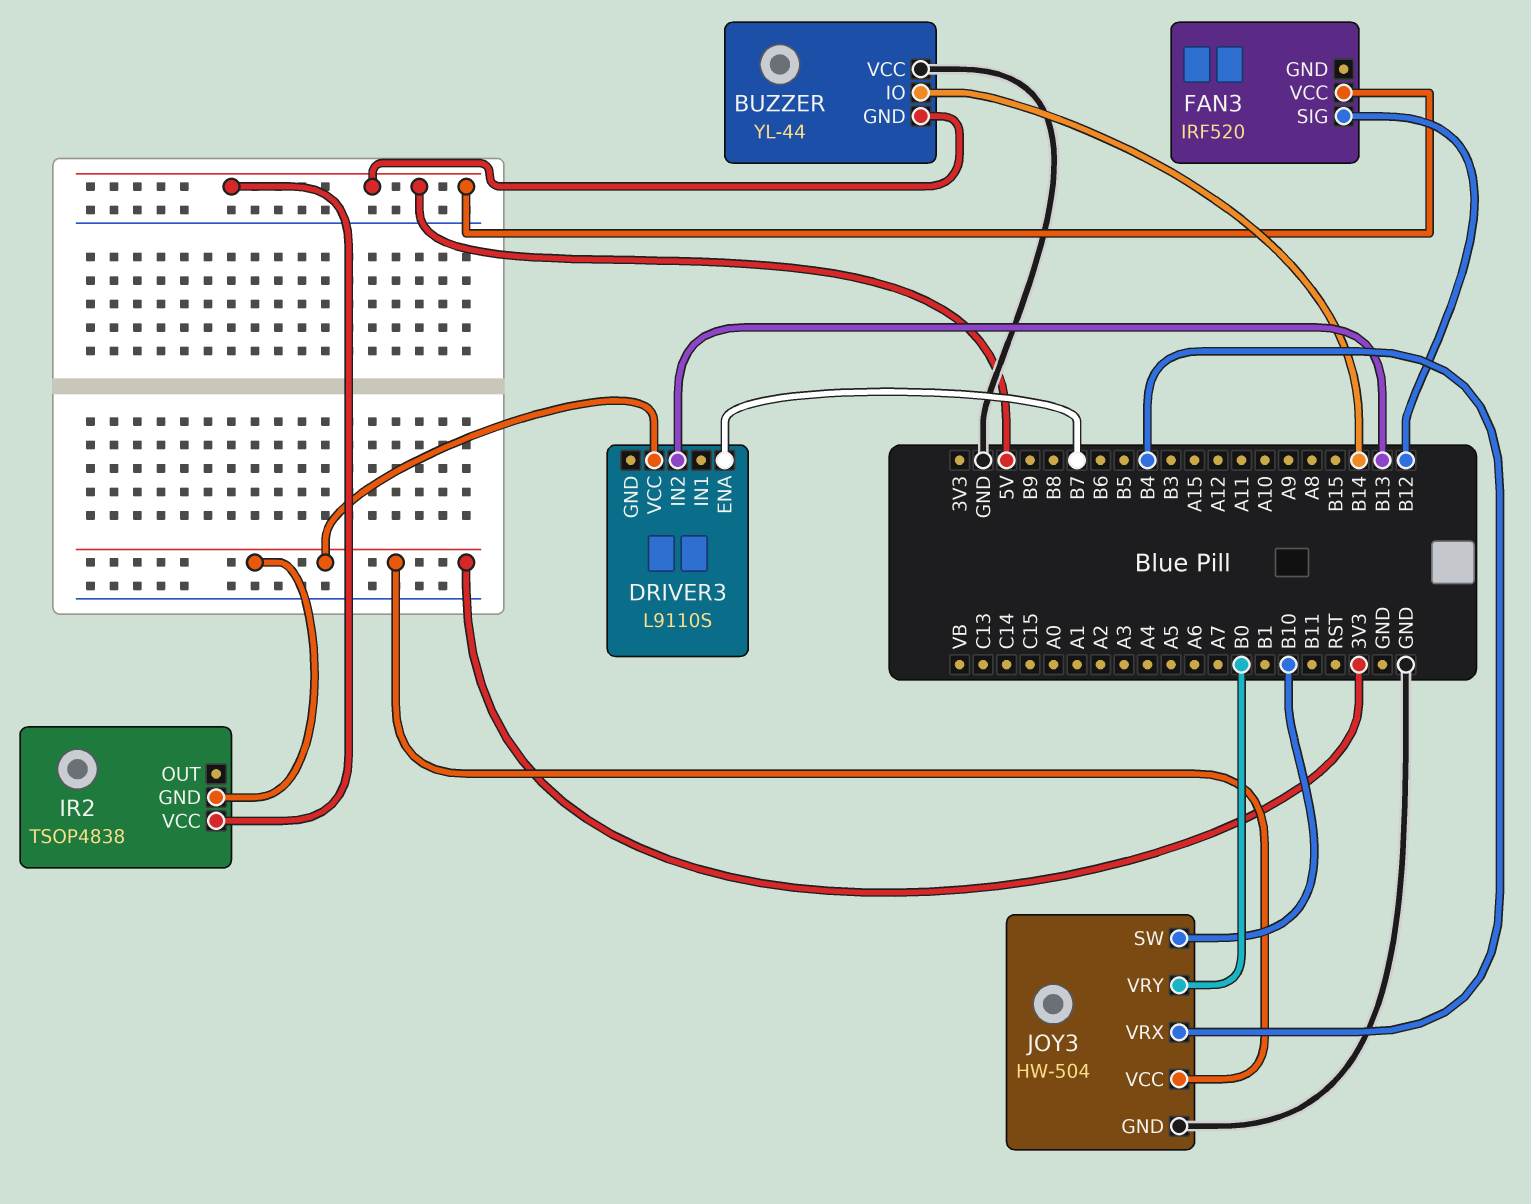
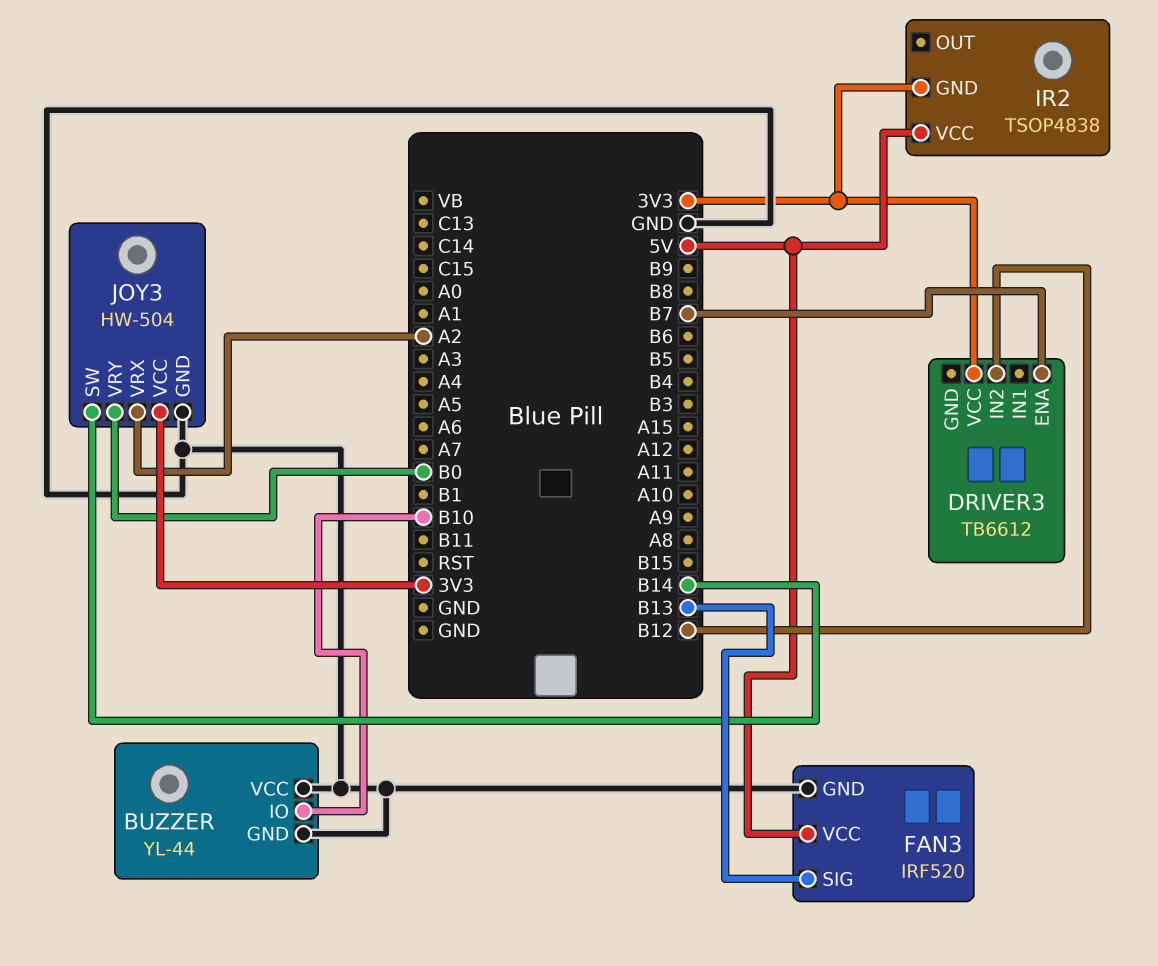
BUZZER pin GND: 5V -> GND
BUZZER pin IO: B14 -> B10
DRIVER3: L9110S -> TB6612
DRIVER3 pin IN2: B13 -> B12
FAN3 pin GND: none -> GND
FAN3 pin SIG: B12 -> B13
JOY3 pin SW: B10 -> B14
JOY3 pin VRX: B4 -> A2

